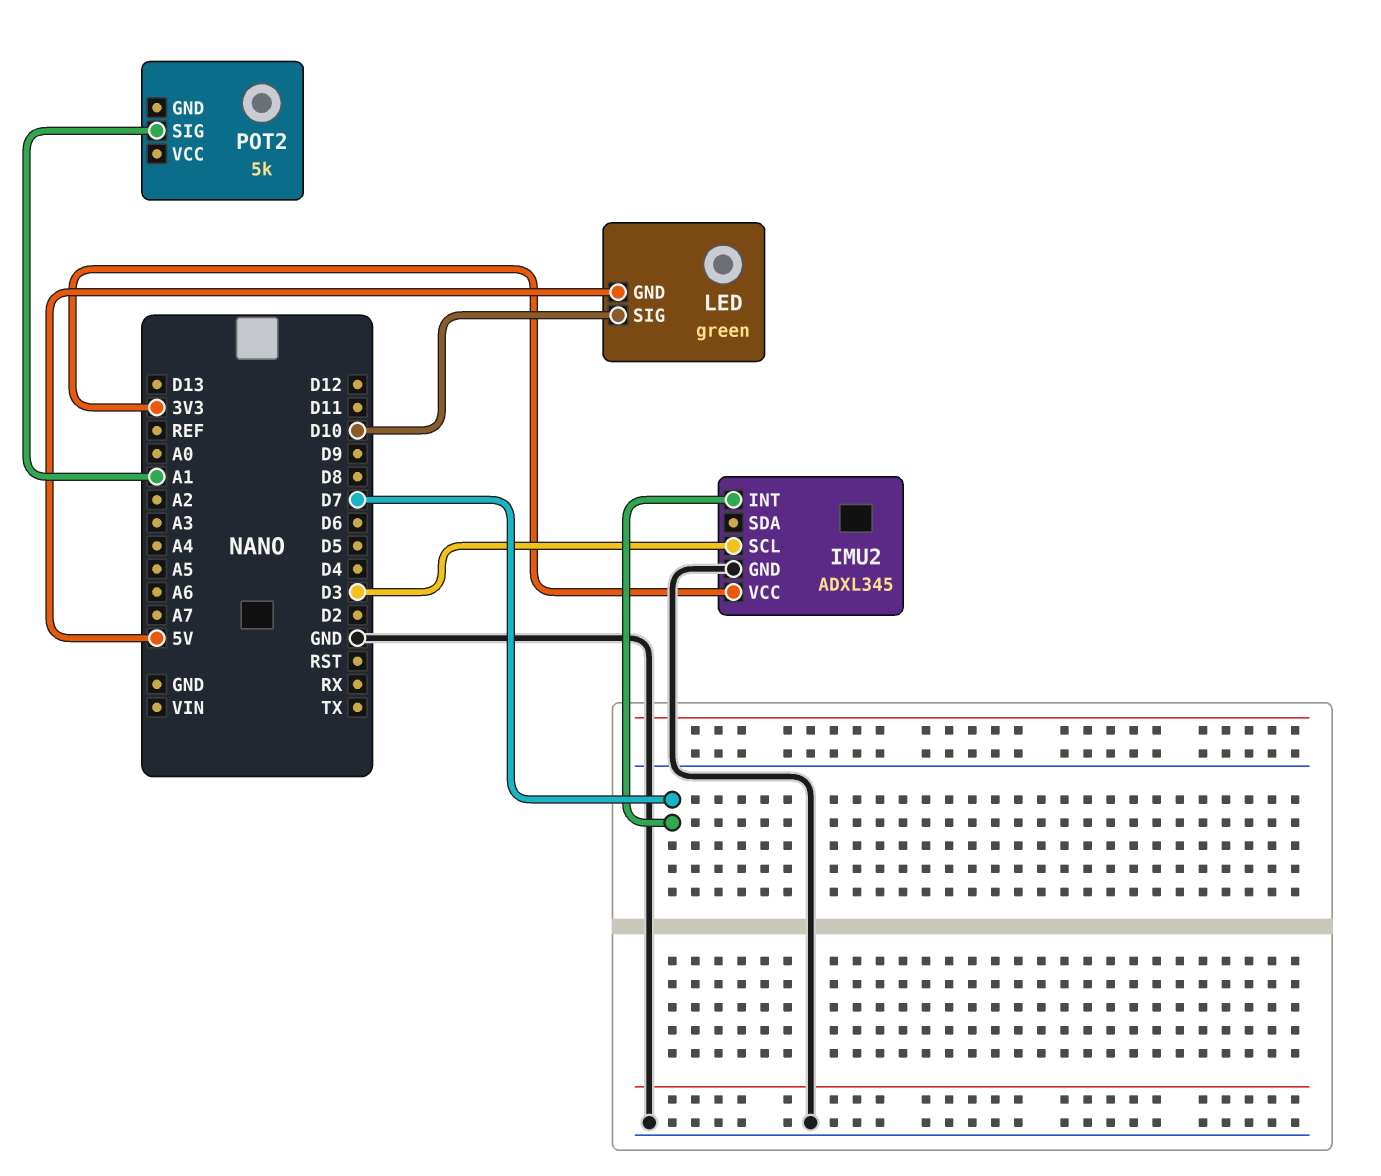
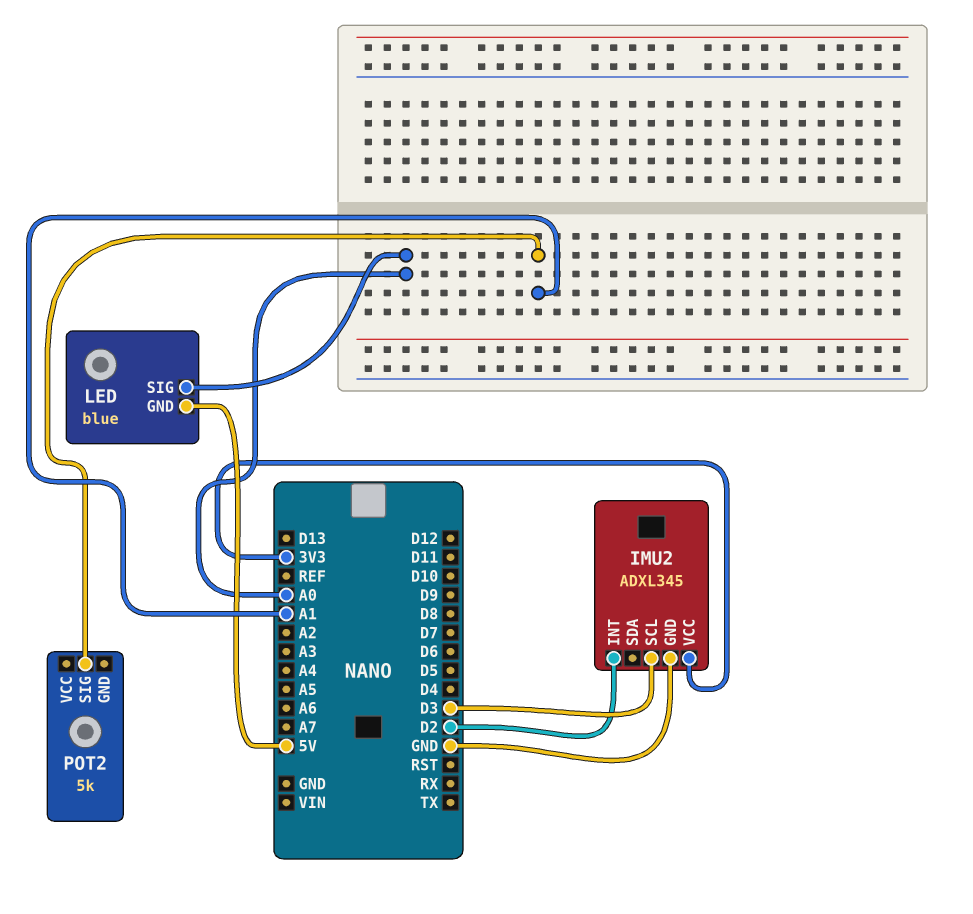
IMU2 pin INT: D7 -> D2
LED: green -> blue
LED pin SIG: D10 -> A0

